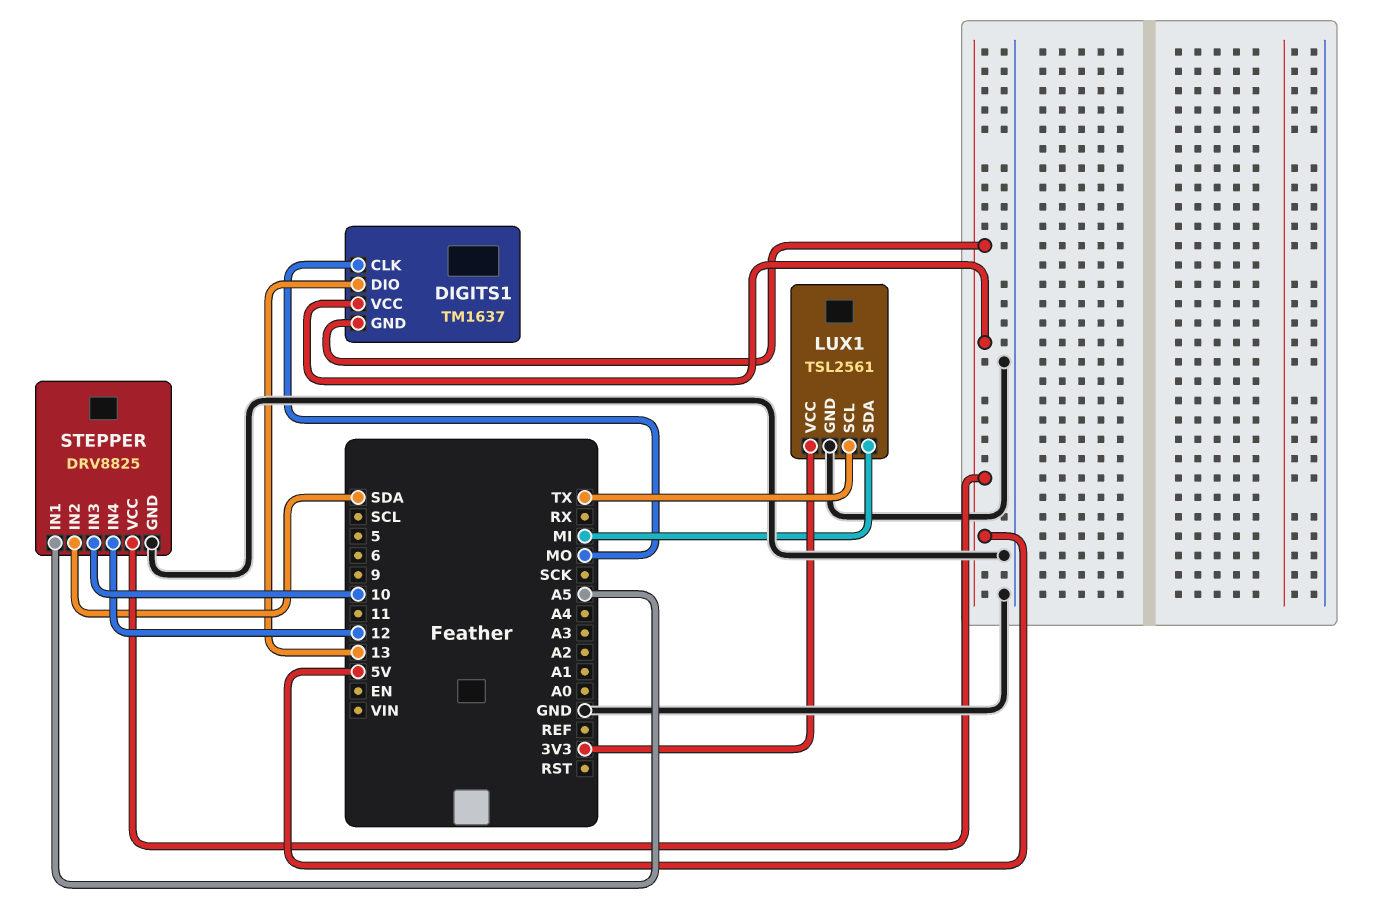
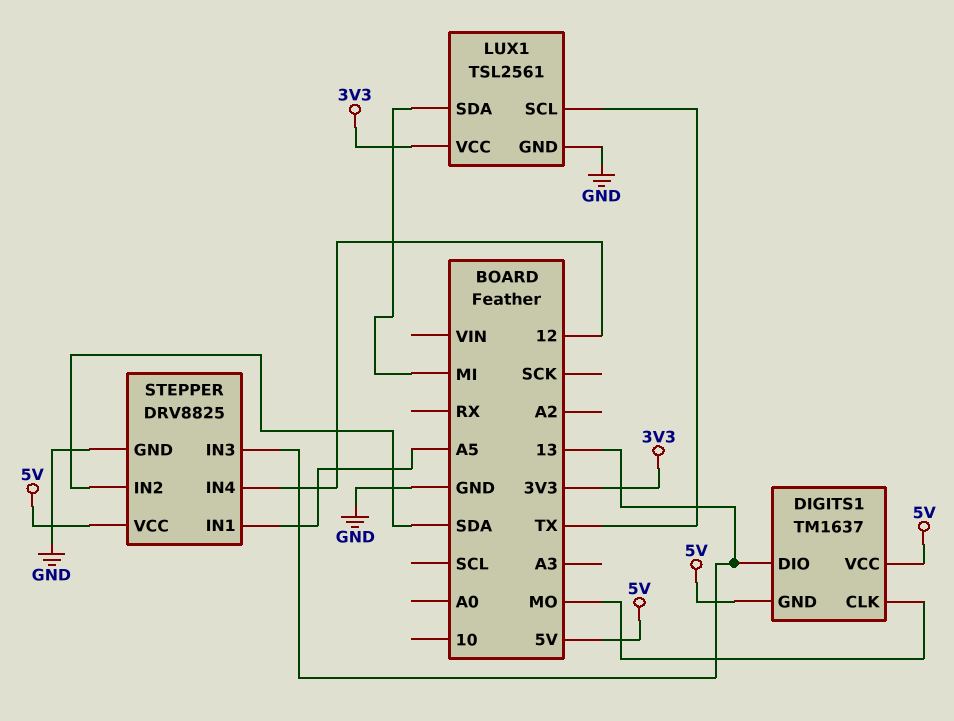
STEPPER pin IN3: 10 -> 13

